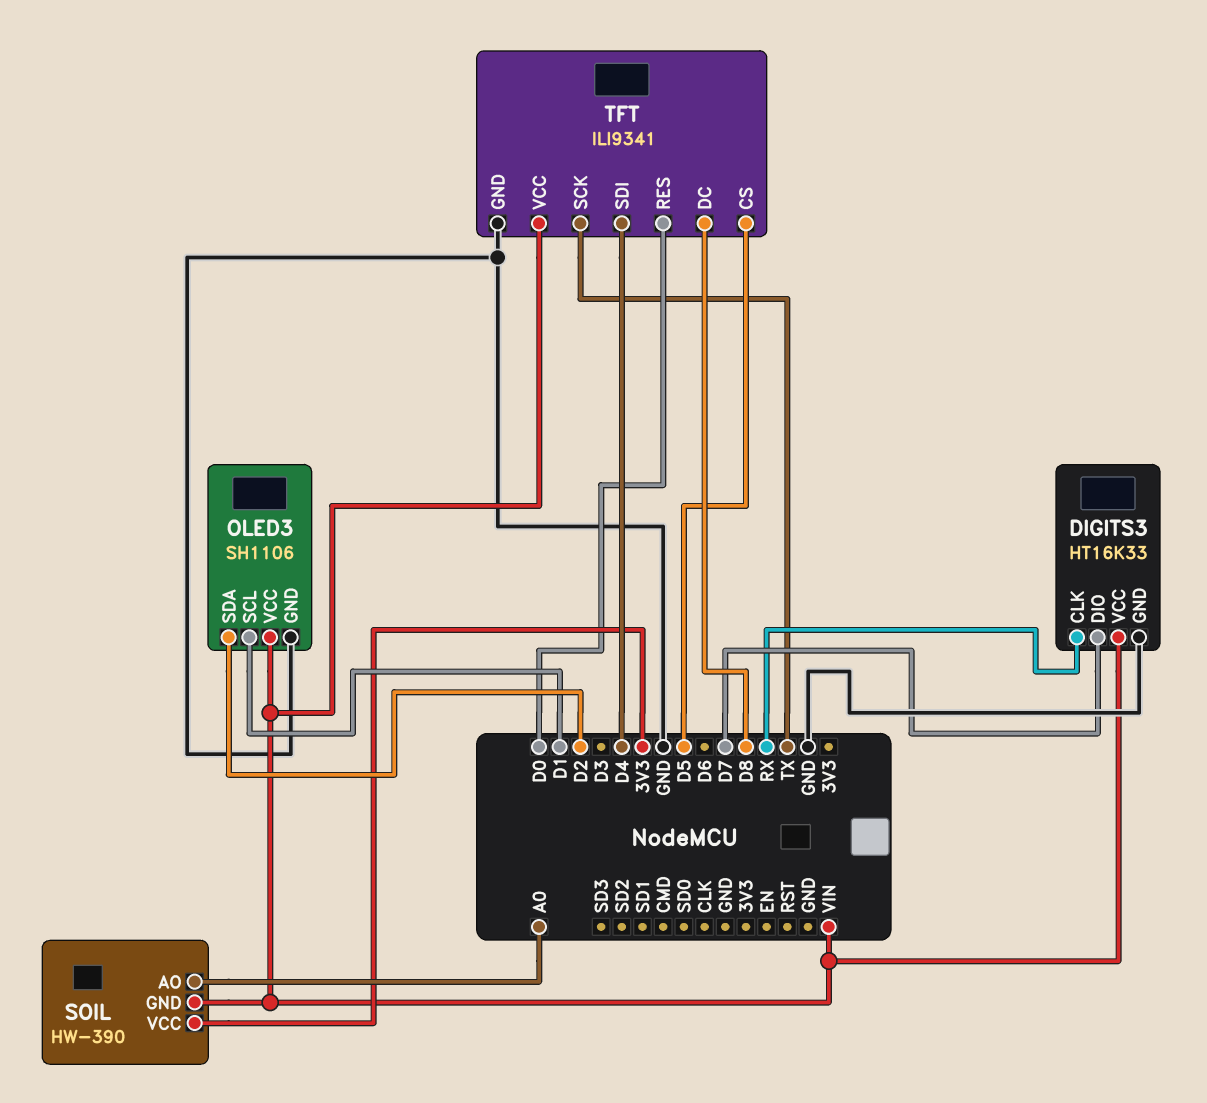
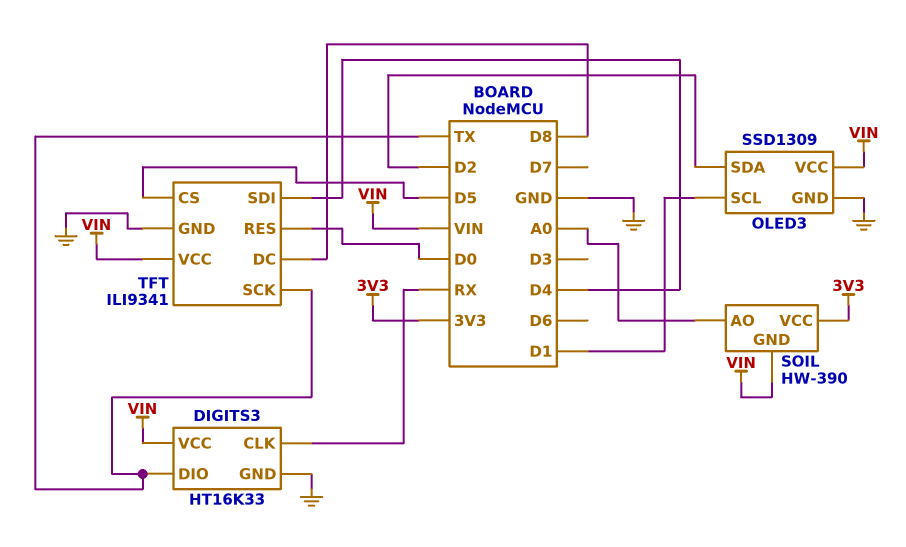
DIGITS3 pin DIO: D7 -> TX
OLED3: SH1106 -> SSD1309

